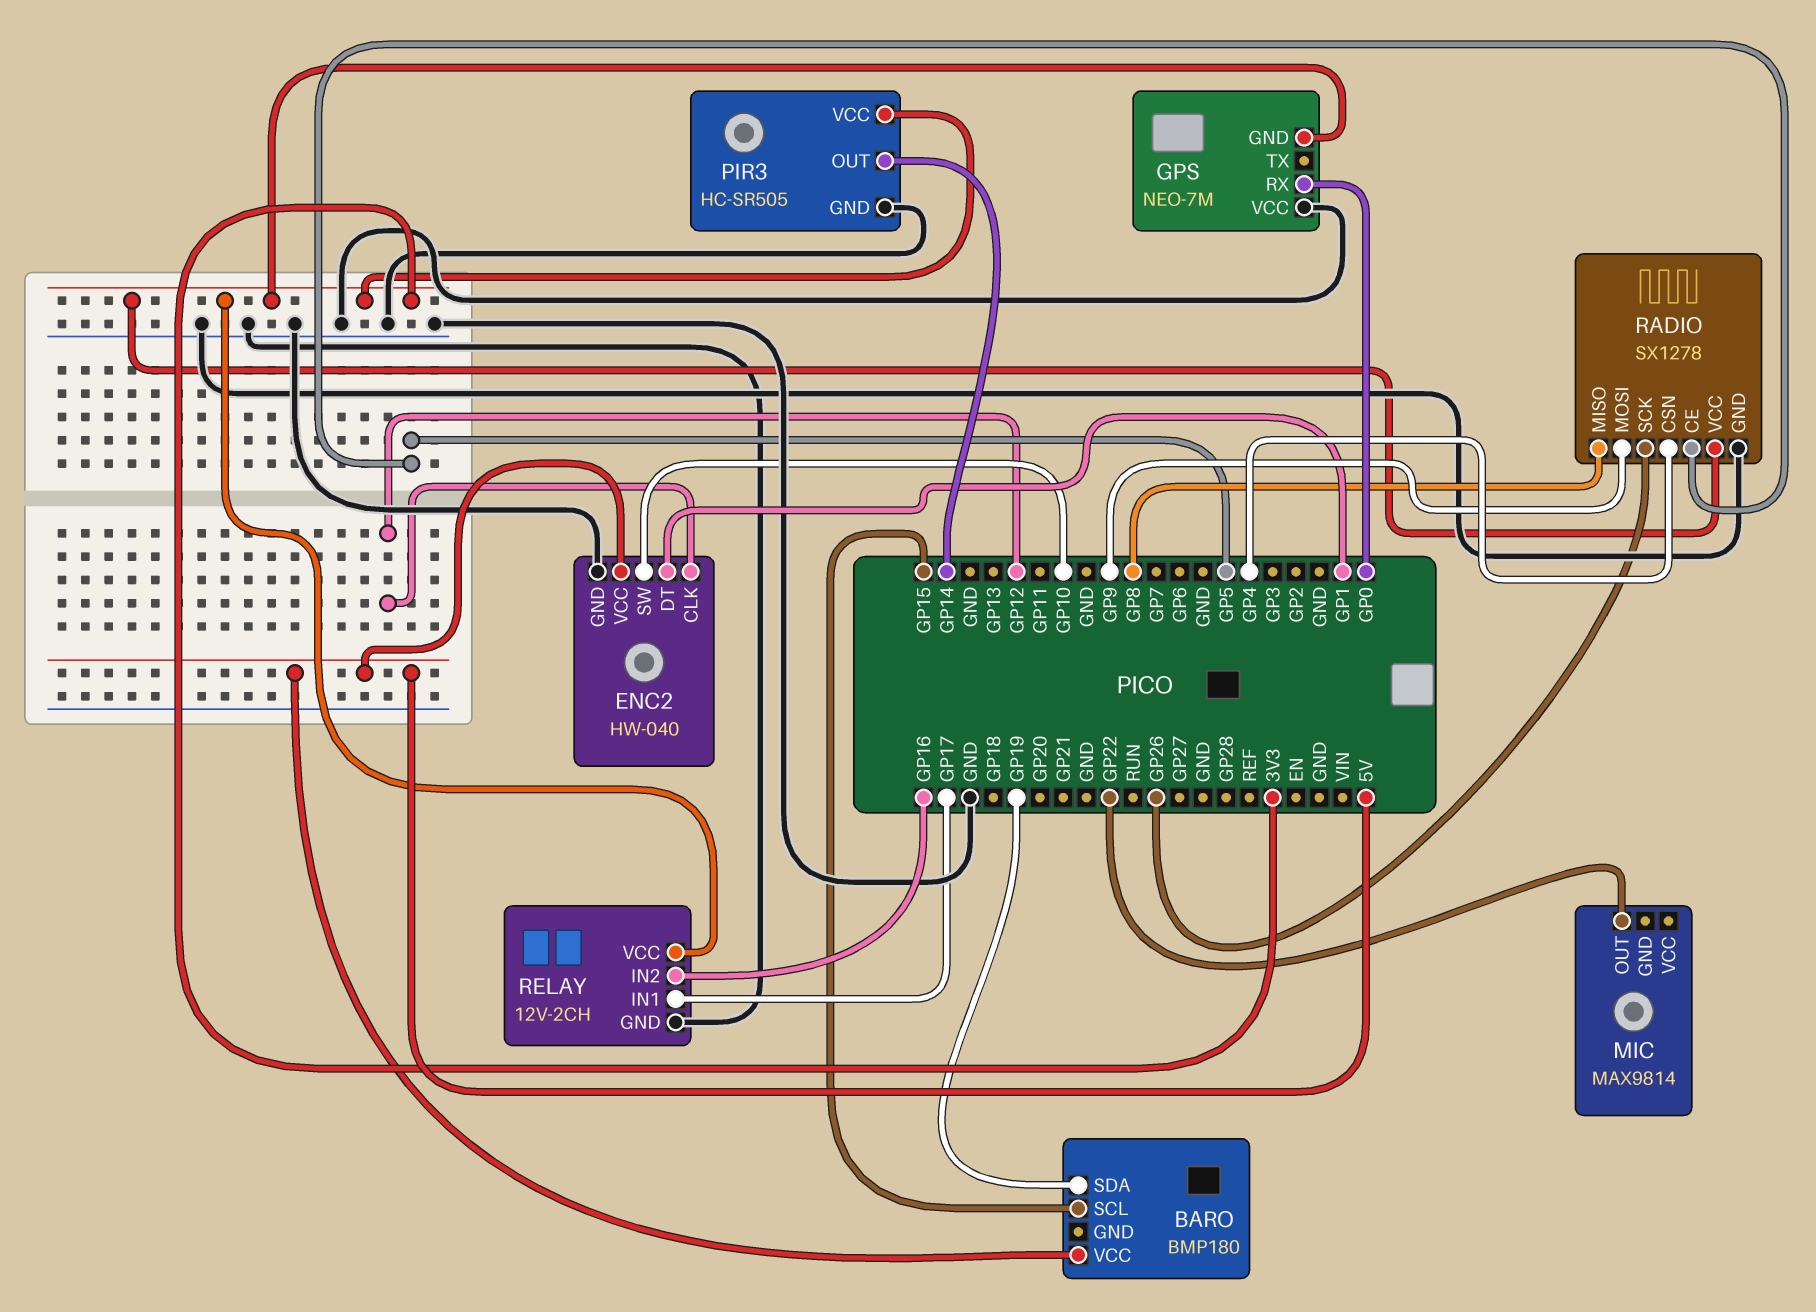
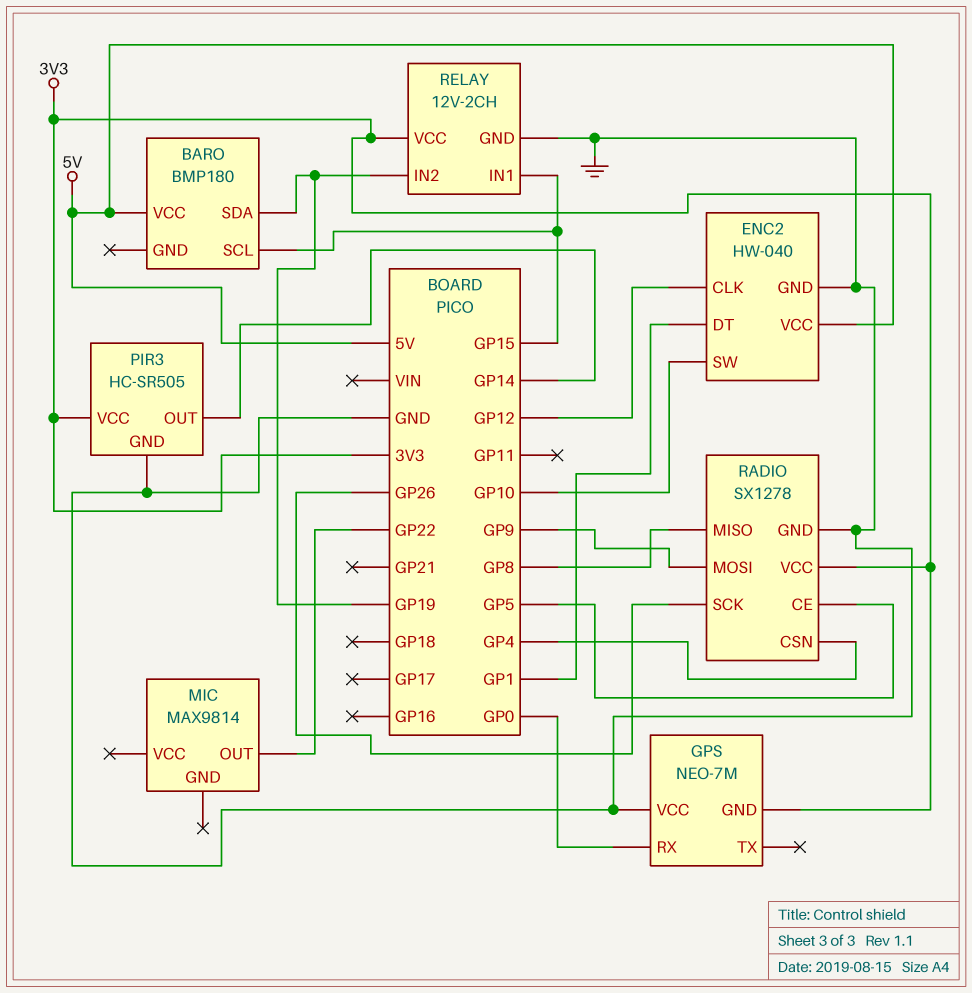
RELAY pin IN1: GP17 -> GP15
RELAY pin IN2: GP16 -> GP19

